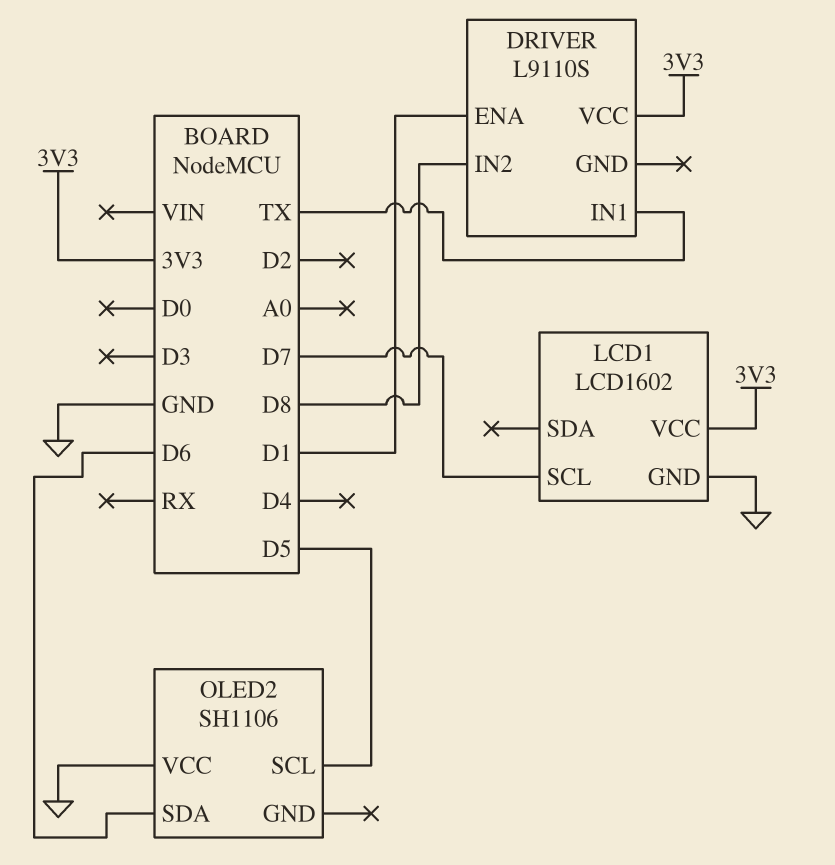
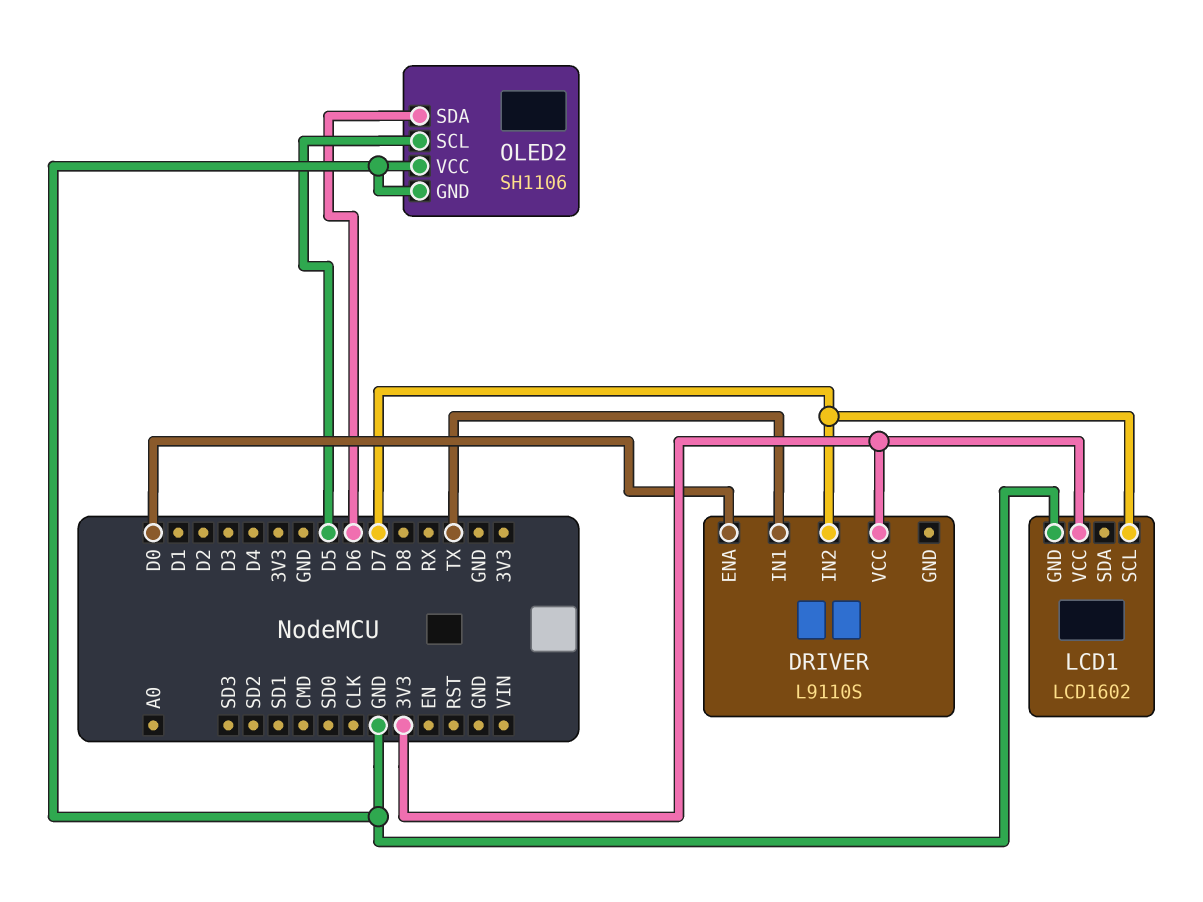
DRIVER pin ENA: D1 -> D0
DRIVER pin IN2: D8 -> D7
OLED2 pin GND: none -> GND

